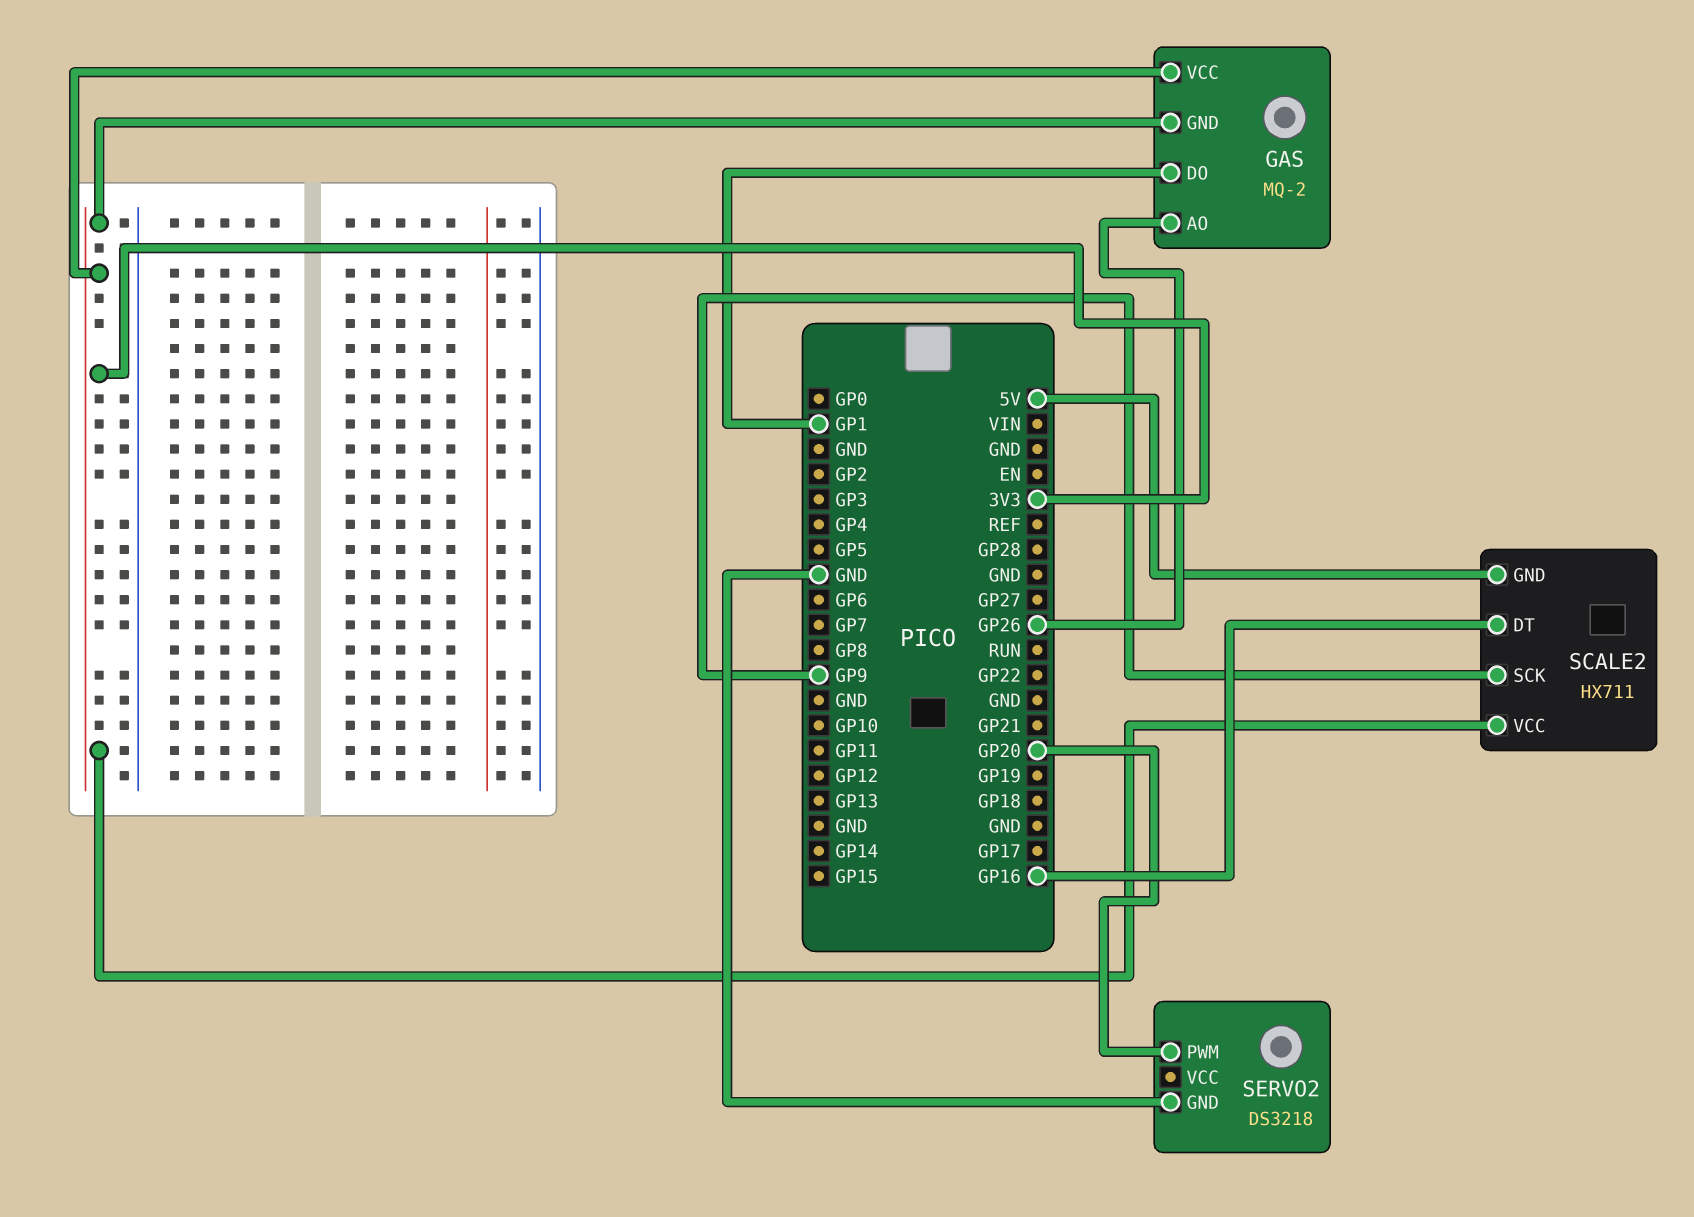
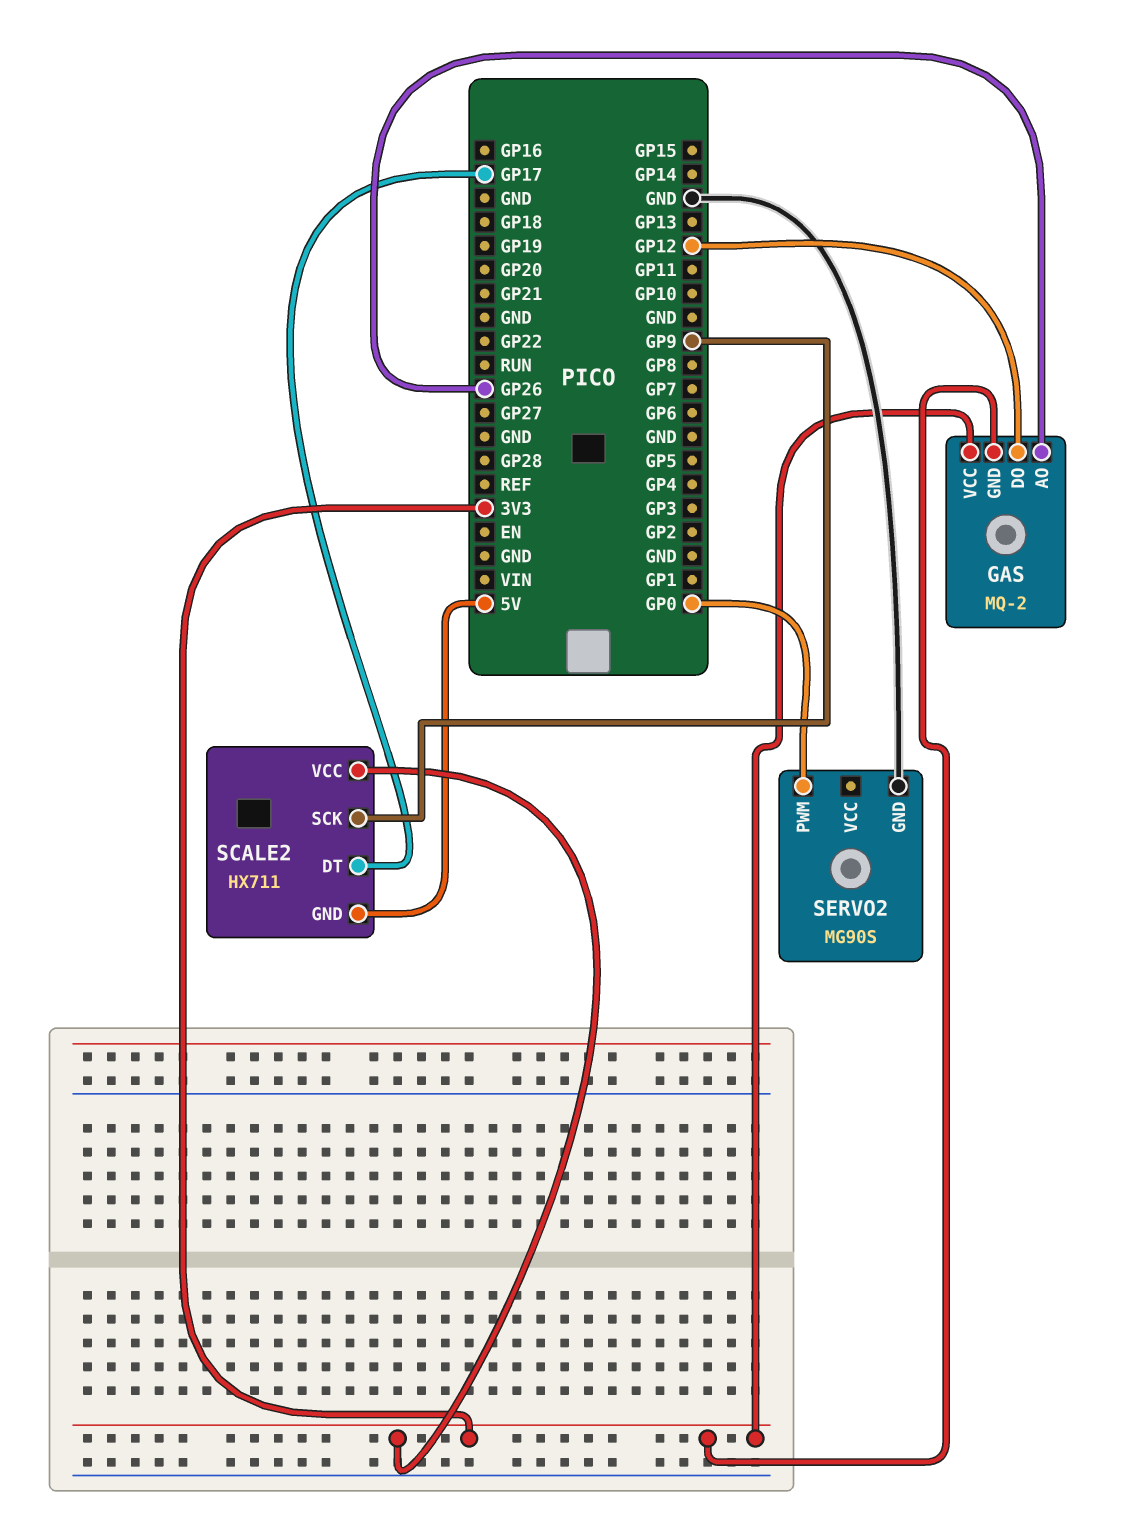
GAS pin DO: GP1 -> GP12
SCALE2 pin DT: GP16 -> GP17
SERVO2: DS3218 -> MG90S
SERVO2 pin PWM: GP20 -> GP0

